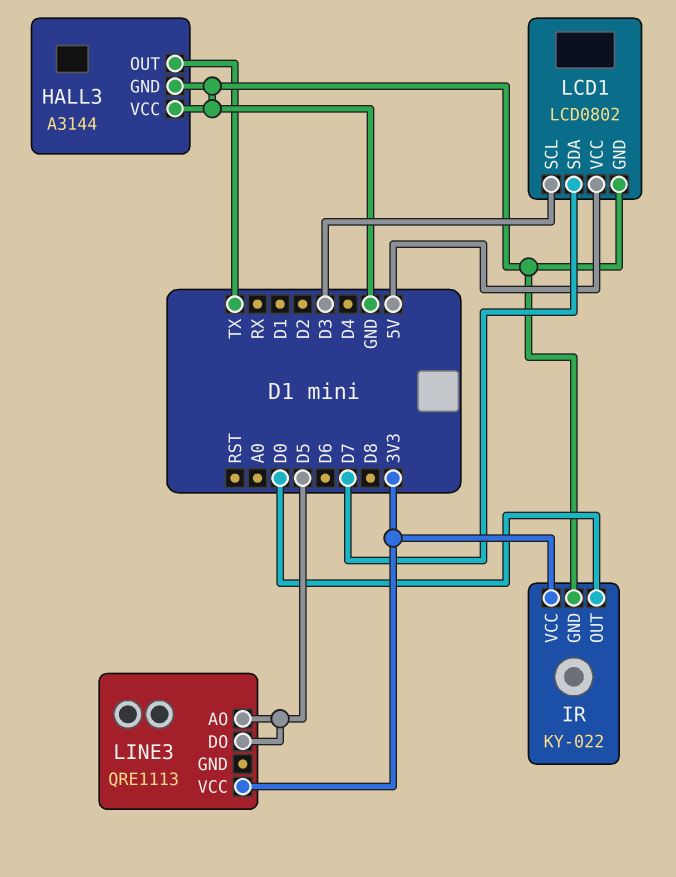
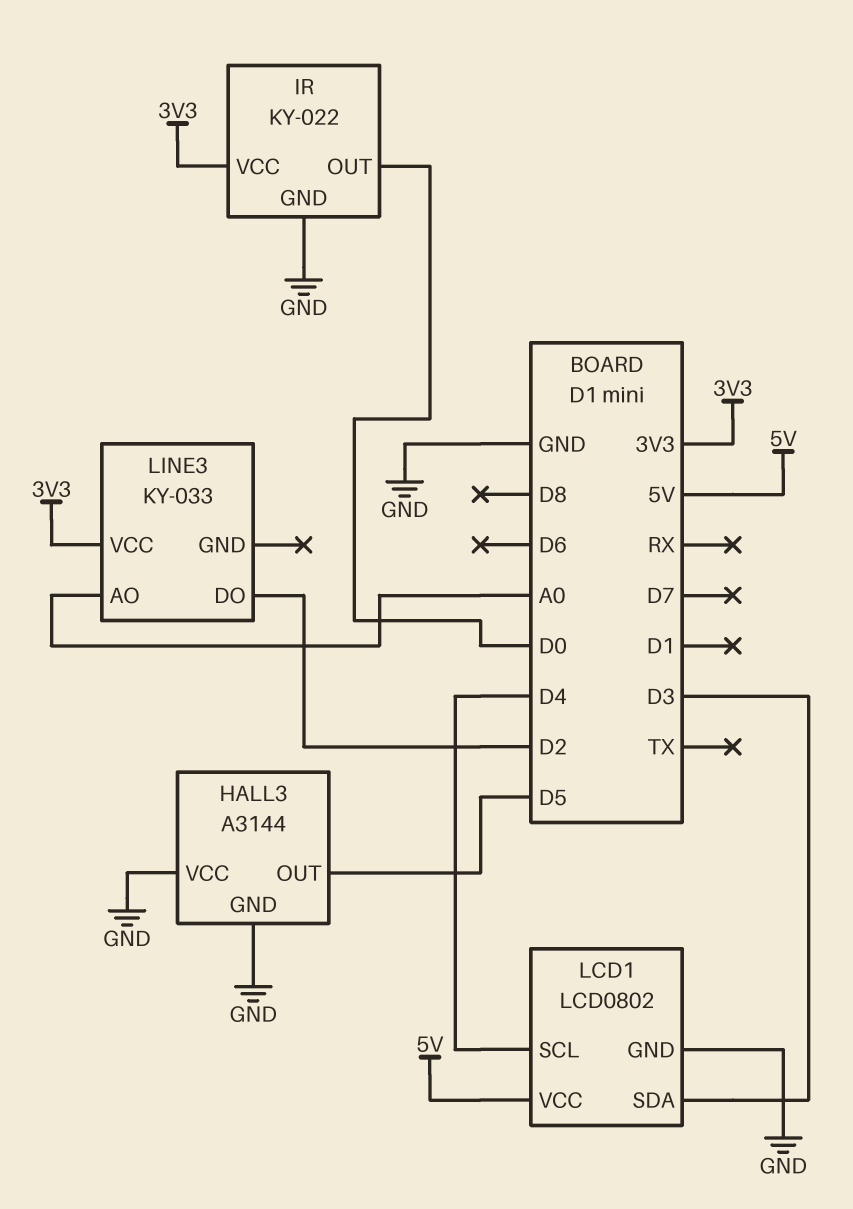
HALL3 pin OUT: TX -> D5
LCD1 pin SCL: D3 -> D4
LCD1 pin SDA: D7 -> D3
LINE3: QRE1113 -> KY-033
LINE3 pin AO: D5 -> A0
LINE3 pin DO: D5 -> D2

